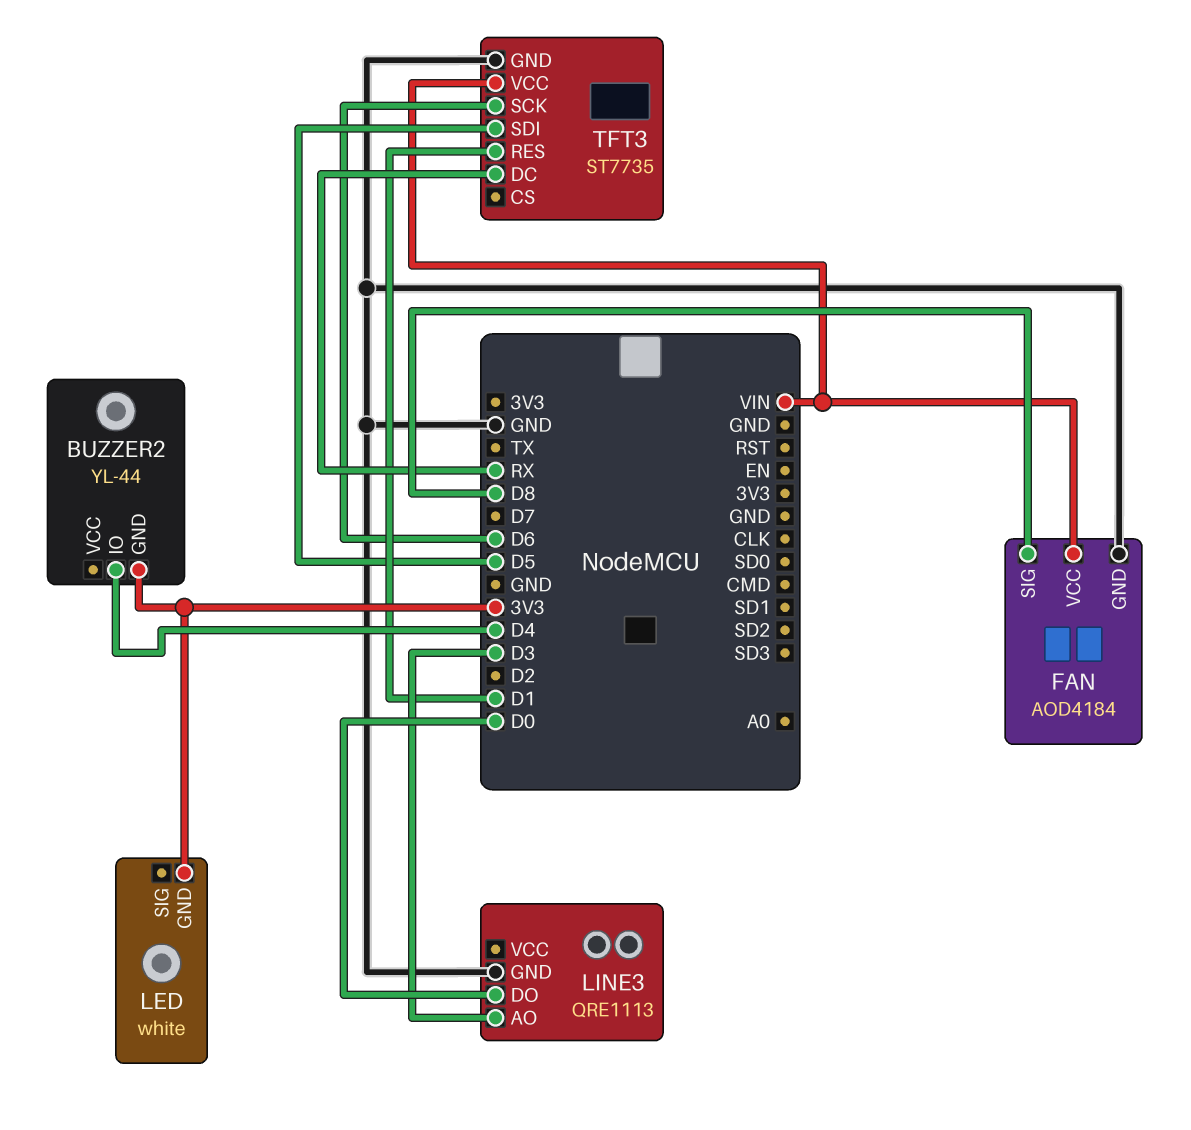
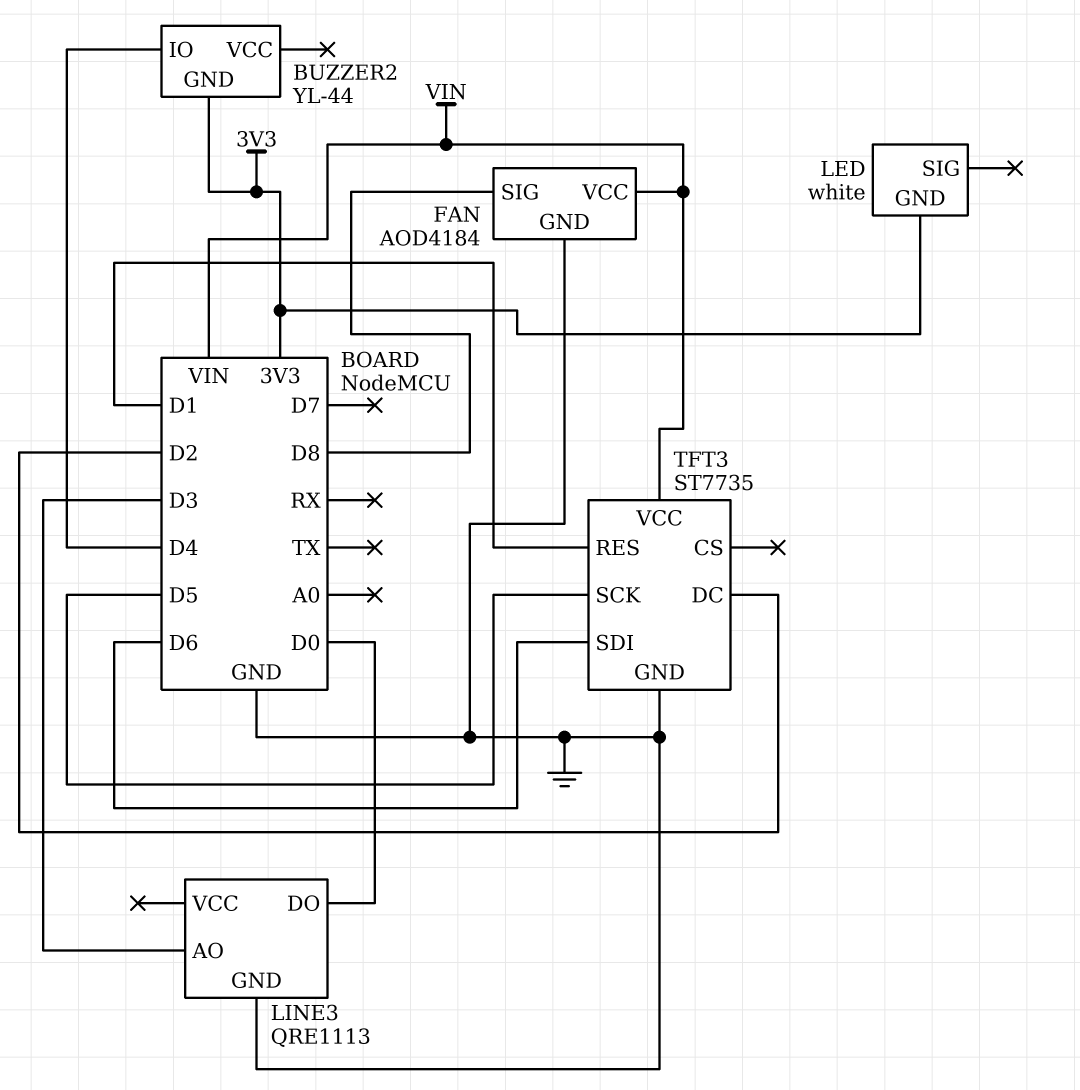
TFT3 pin DC: RX -> D2
TFT3 pin SCK: D6 -> D5
TFT3 pin SDI: D5 -> D6

